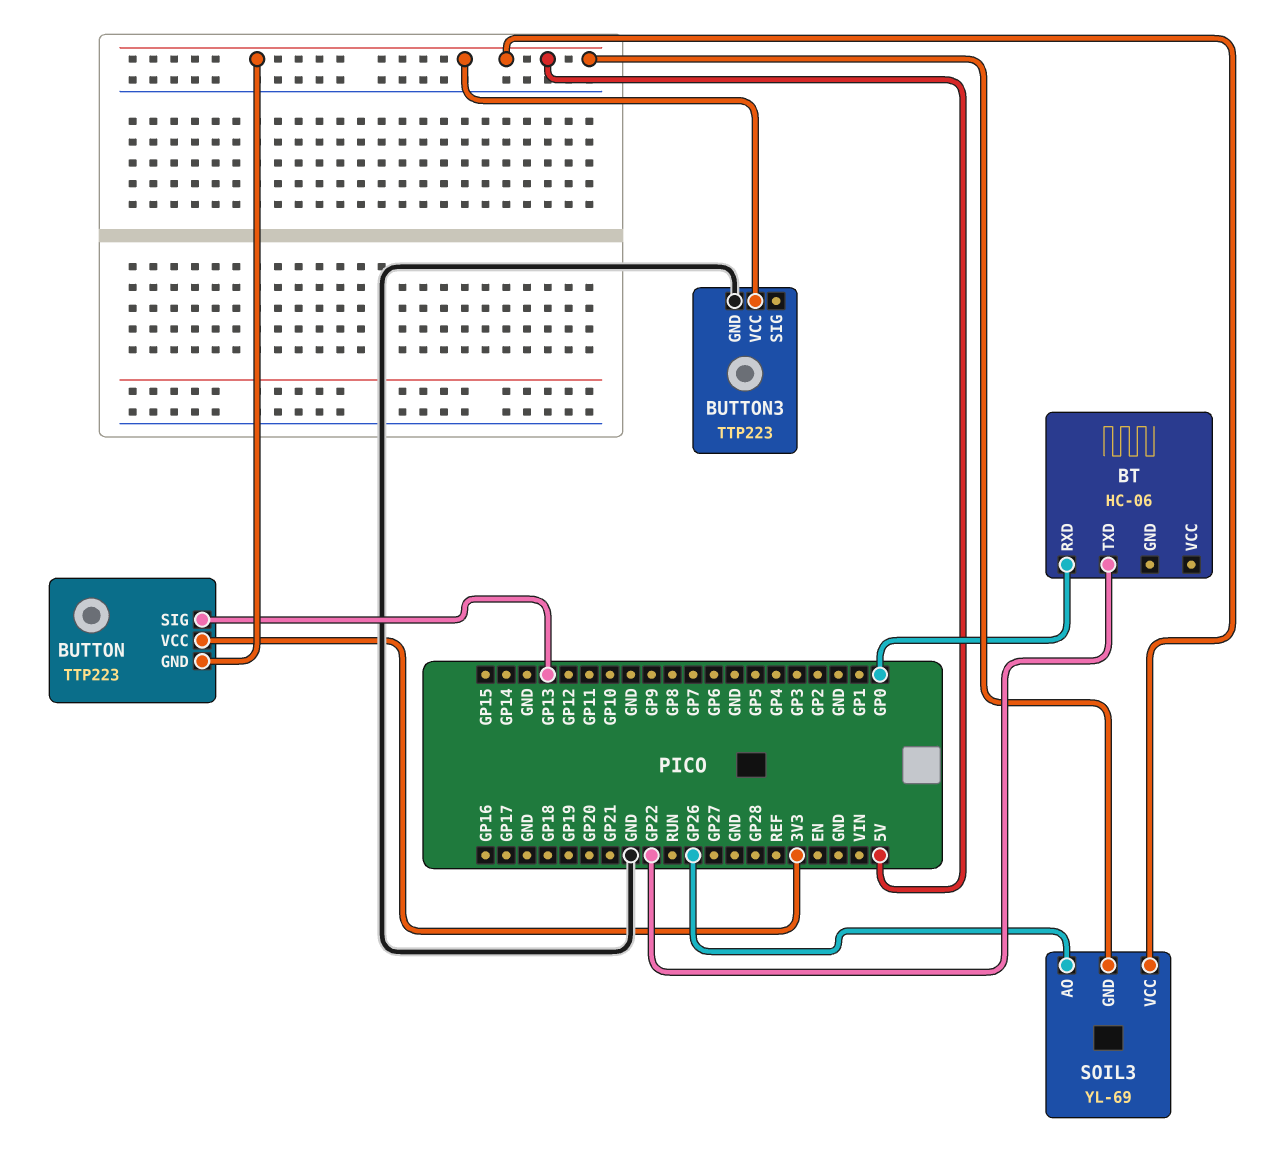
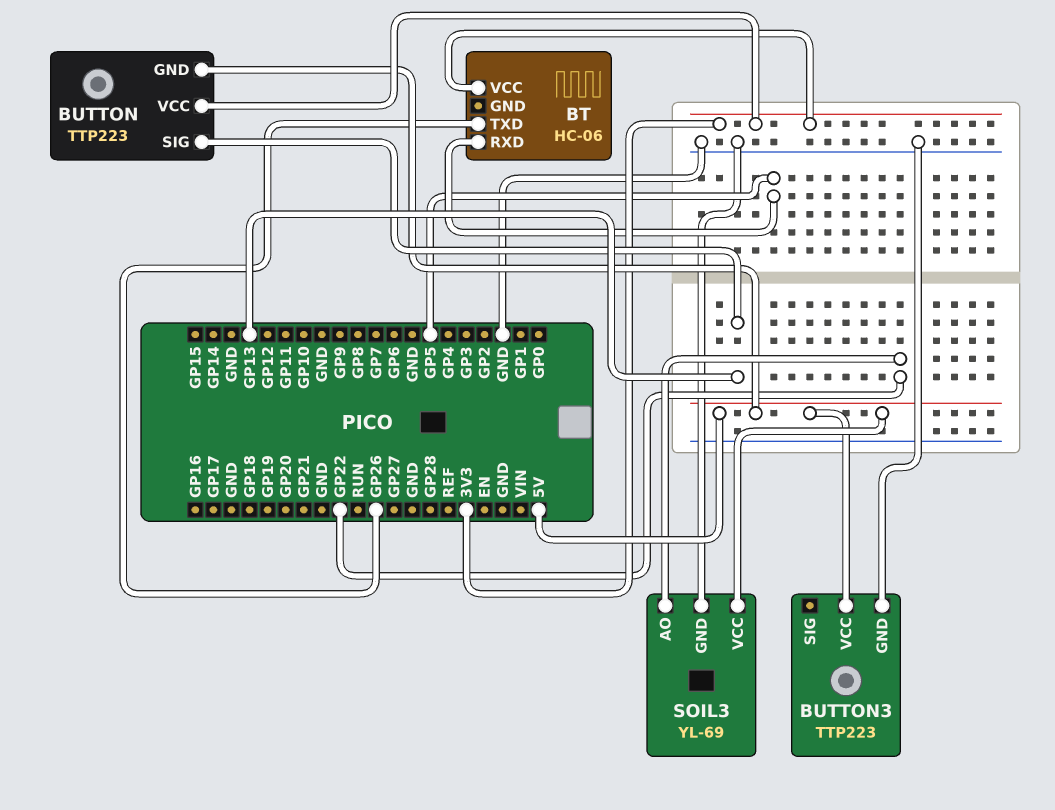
BT pin RXD: GP0 -> GP5
BT pin TXD: GP22 -> GP26
BT pin VCC: none -> 3V3
SOIL3 pin AO: GP26 -> GP22
SOIL3 pin GND: 5V -> GND

